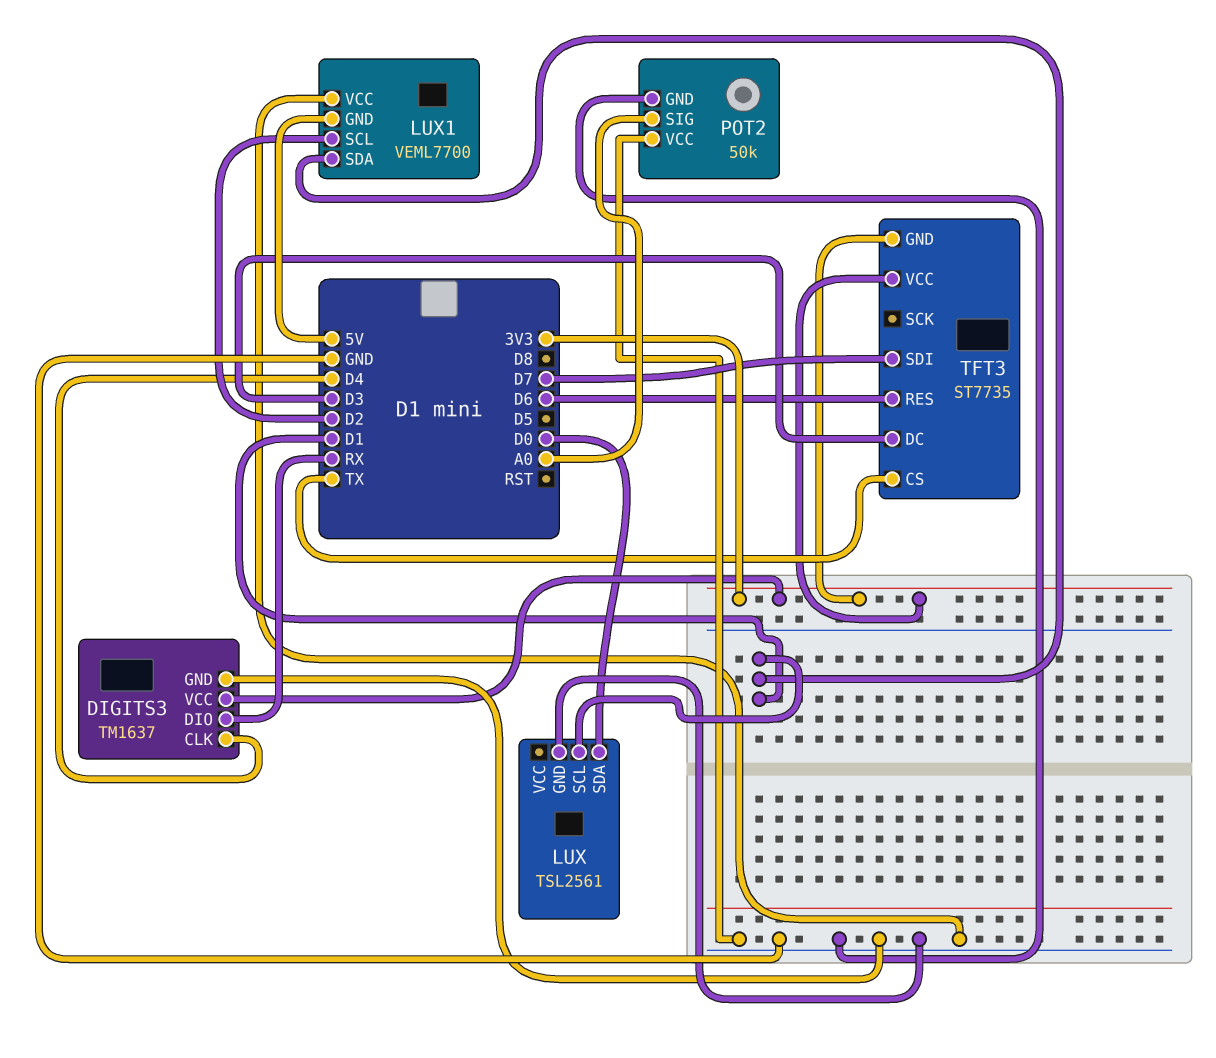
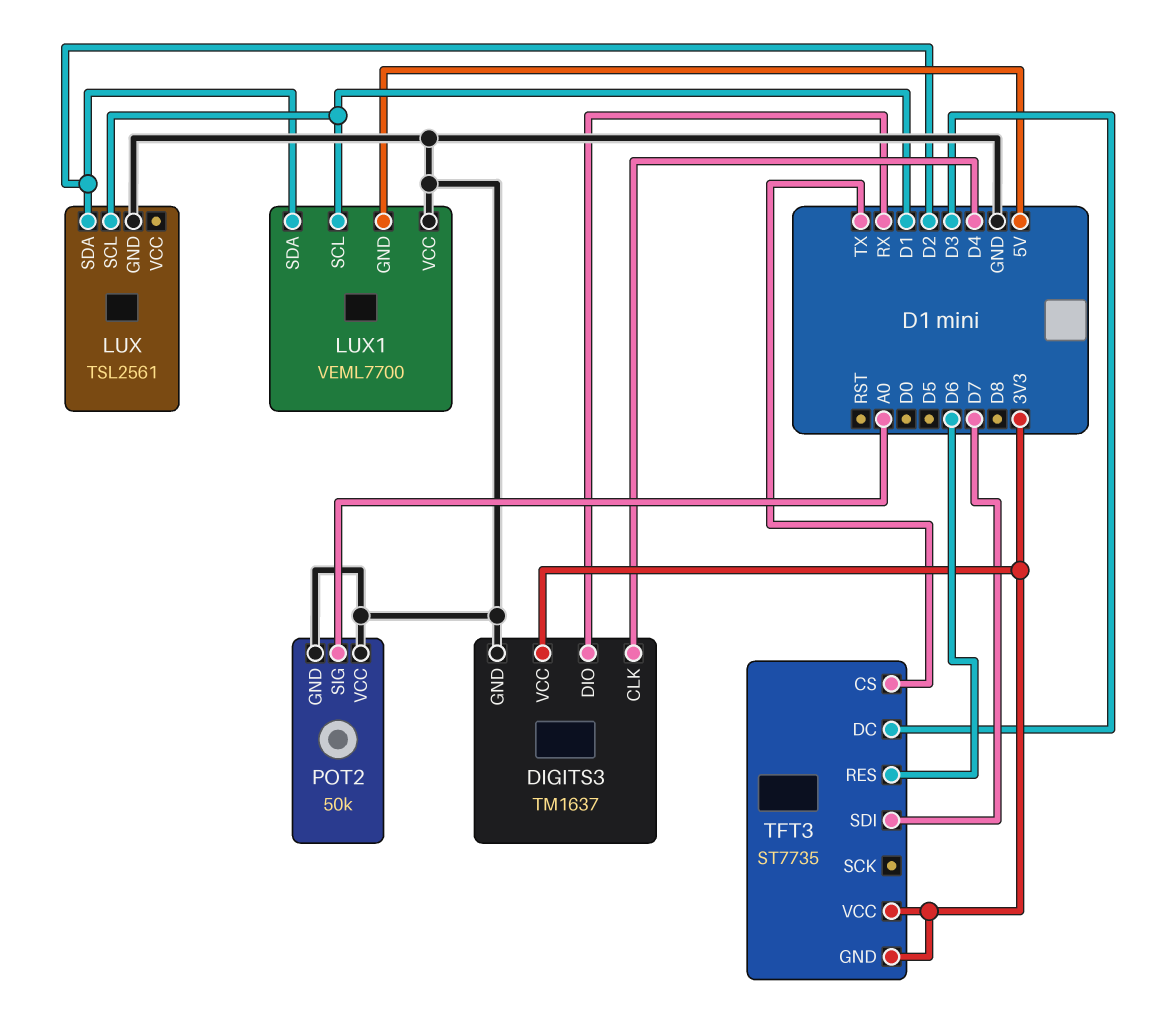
LUX pin SDA: D0 -> D2
LUX1 pin SCL: D2 -> D1
LUX1 pin SDA: D1 -> D2

